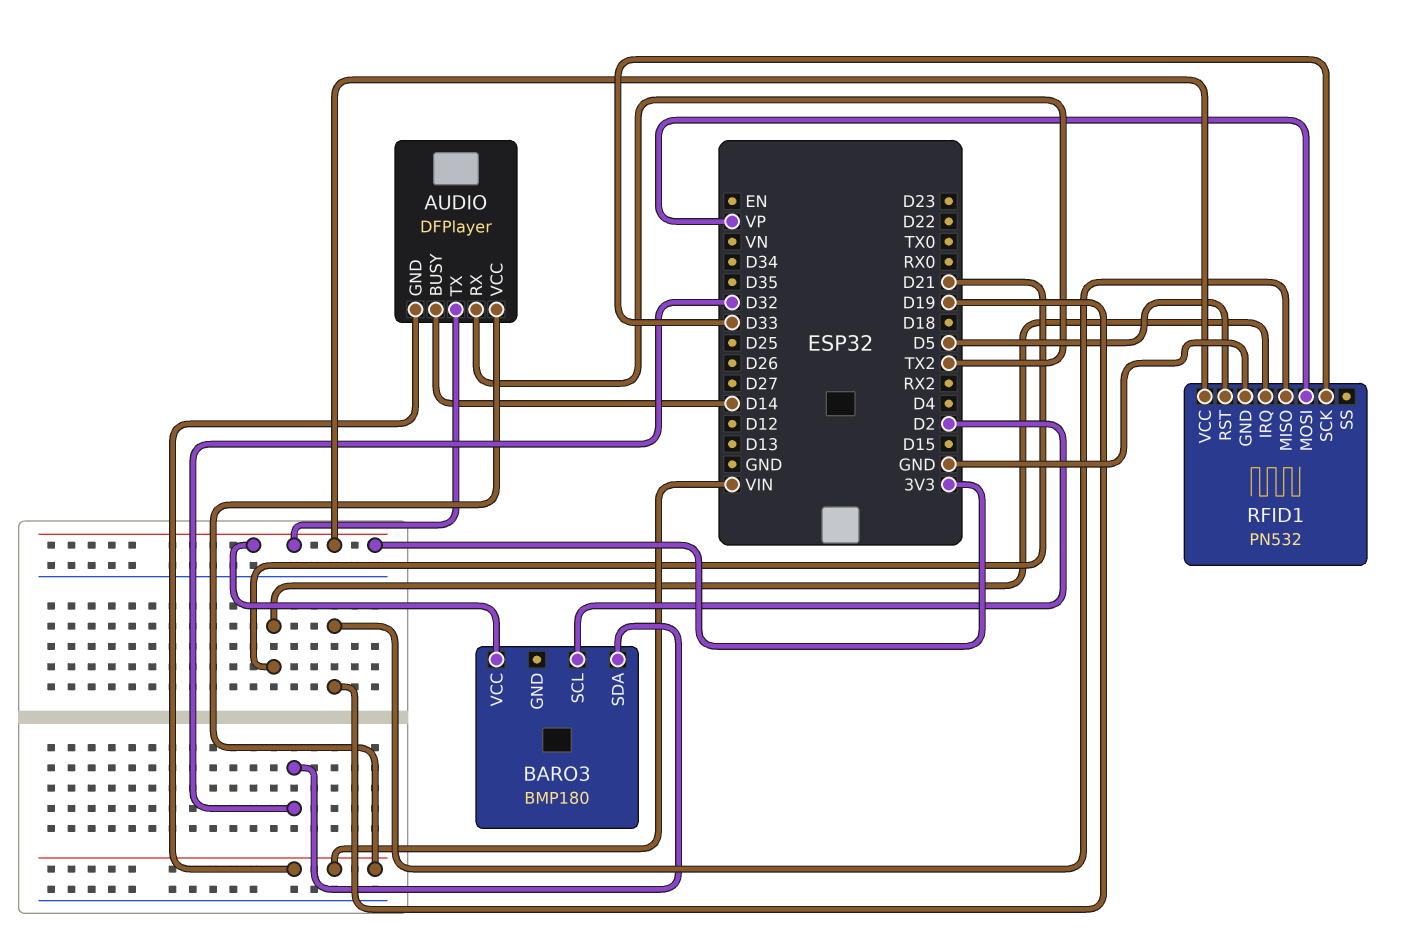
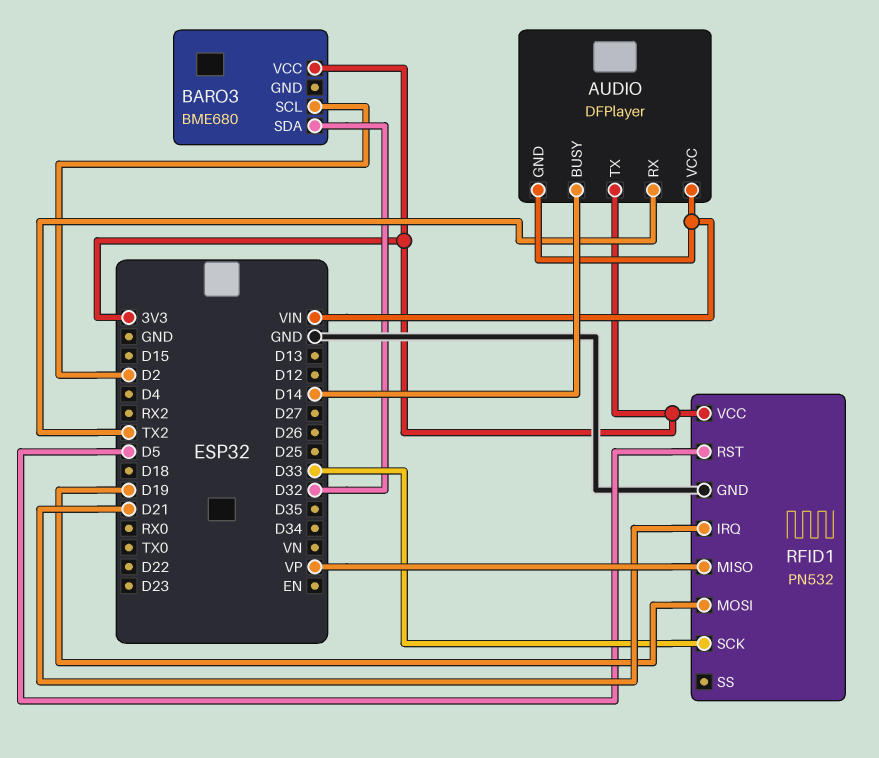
BARO3: BMP180 -> BME680
RFID1 pin MISO: D19 -> VP
RFID1 pin MOSI: VP -> D19

